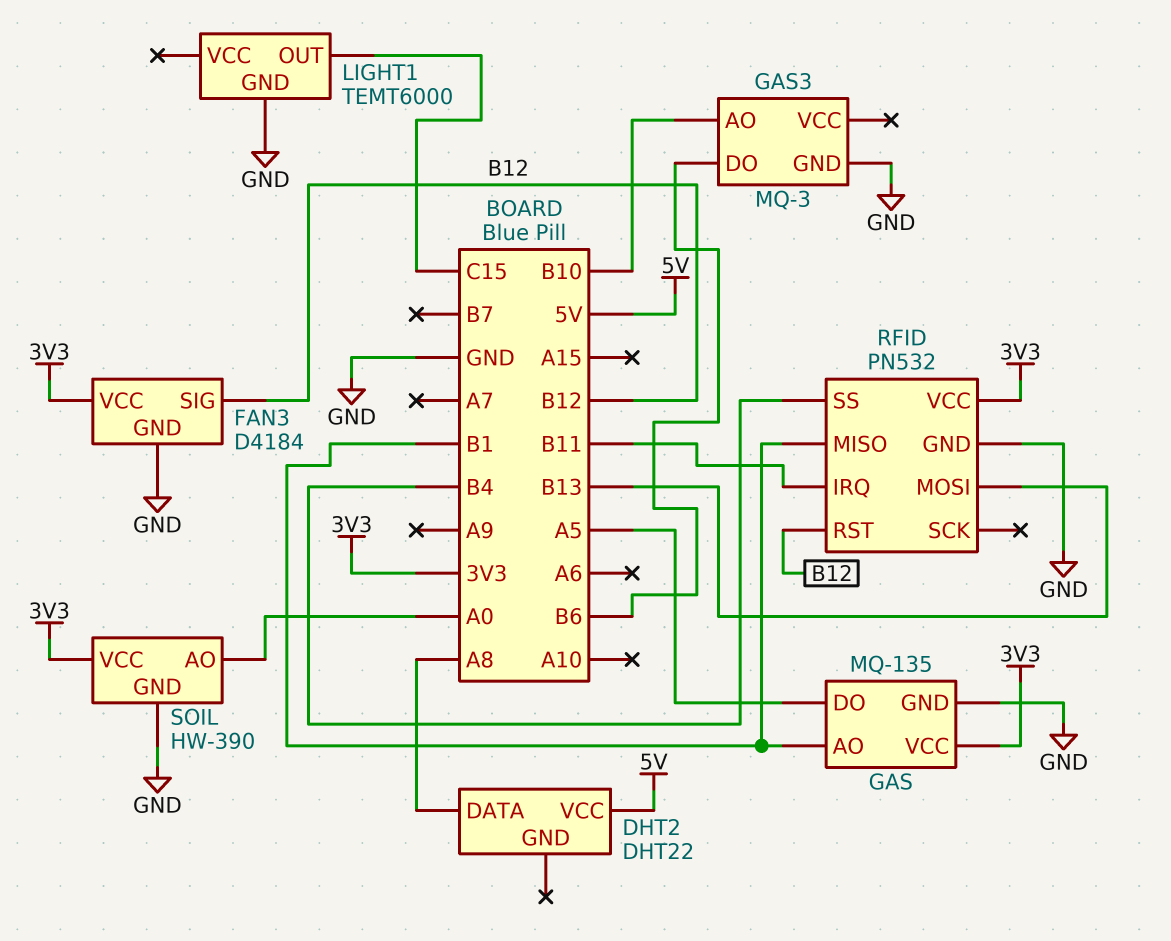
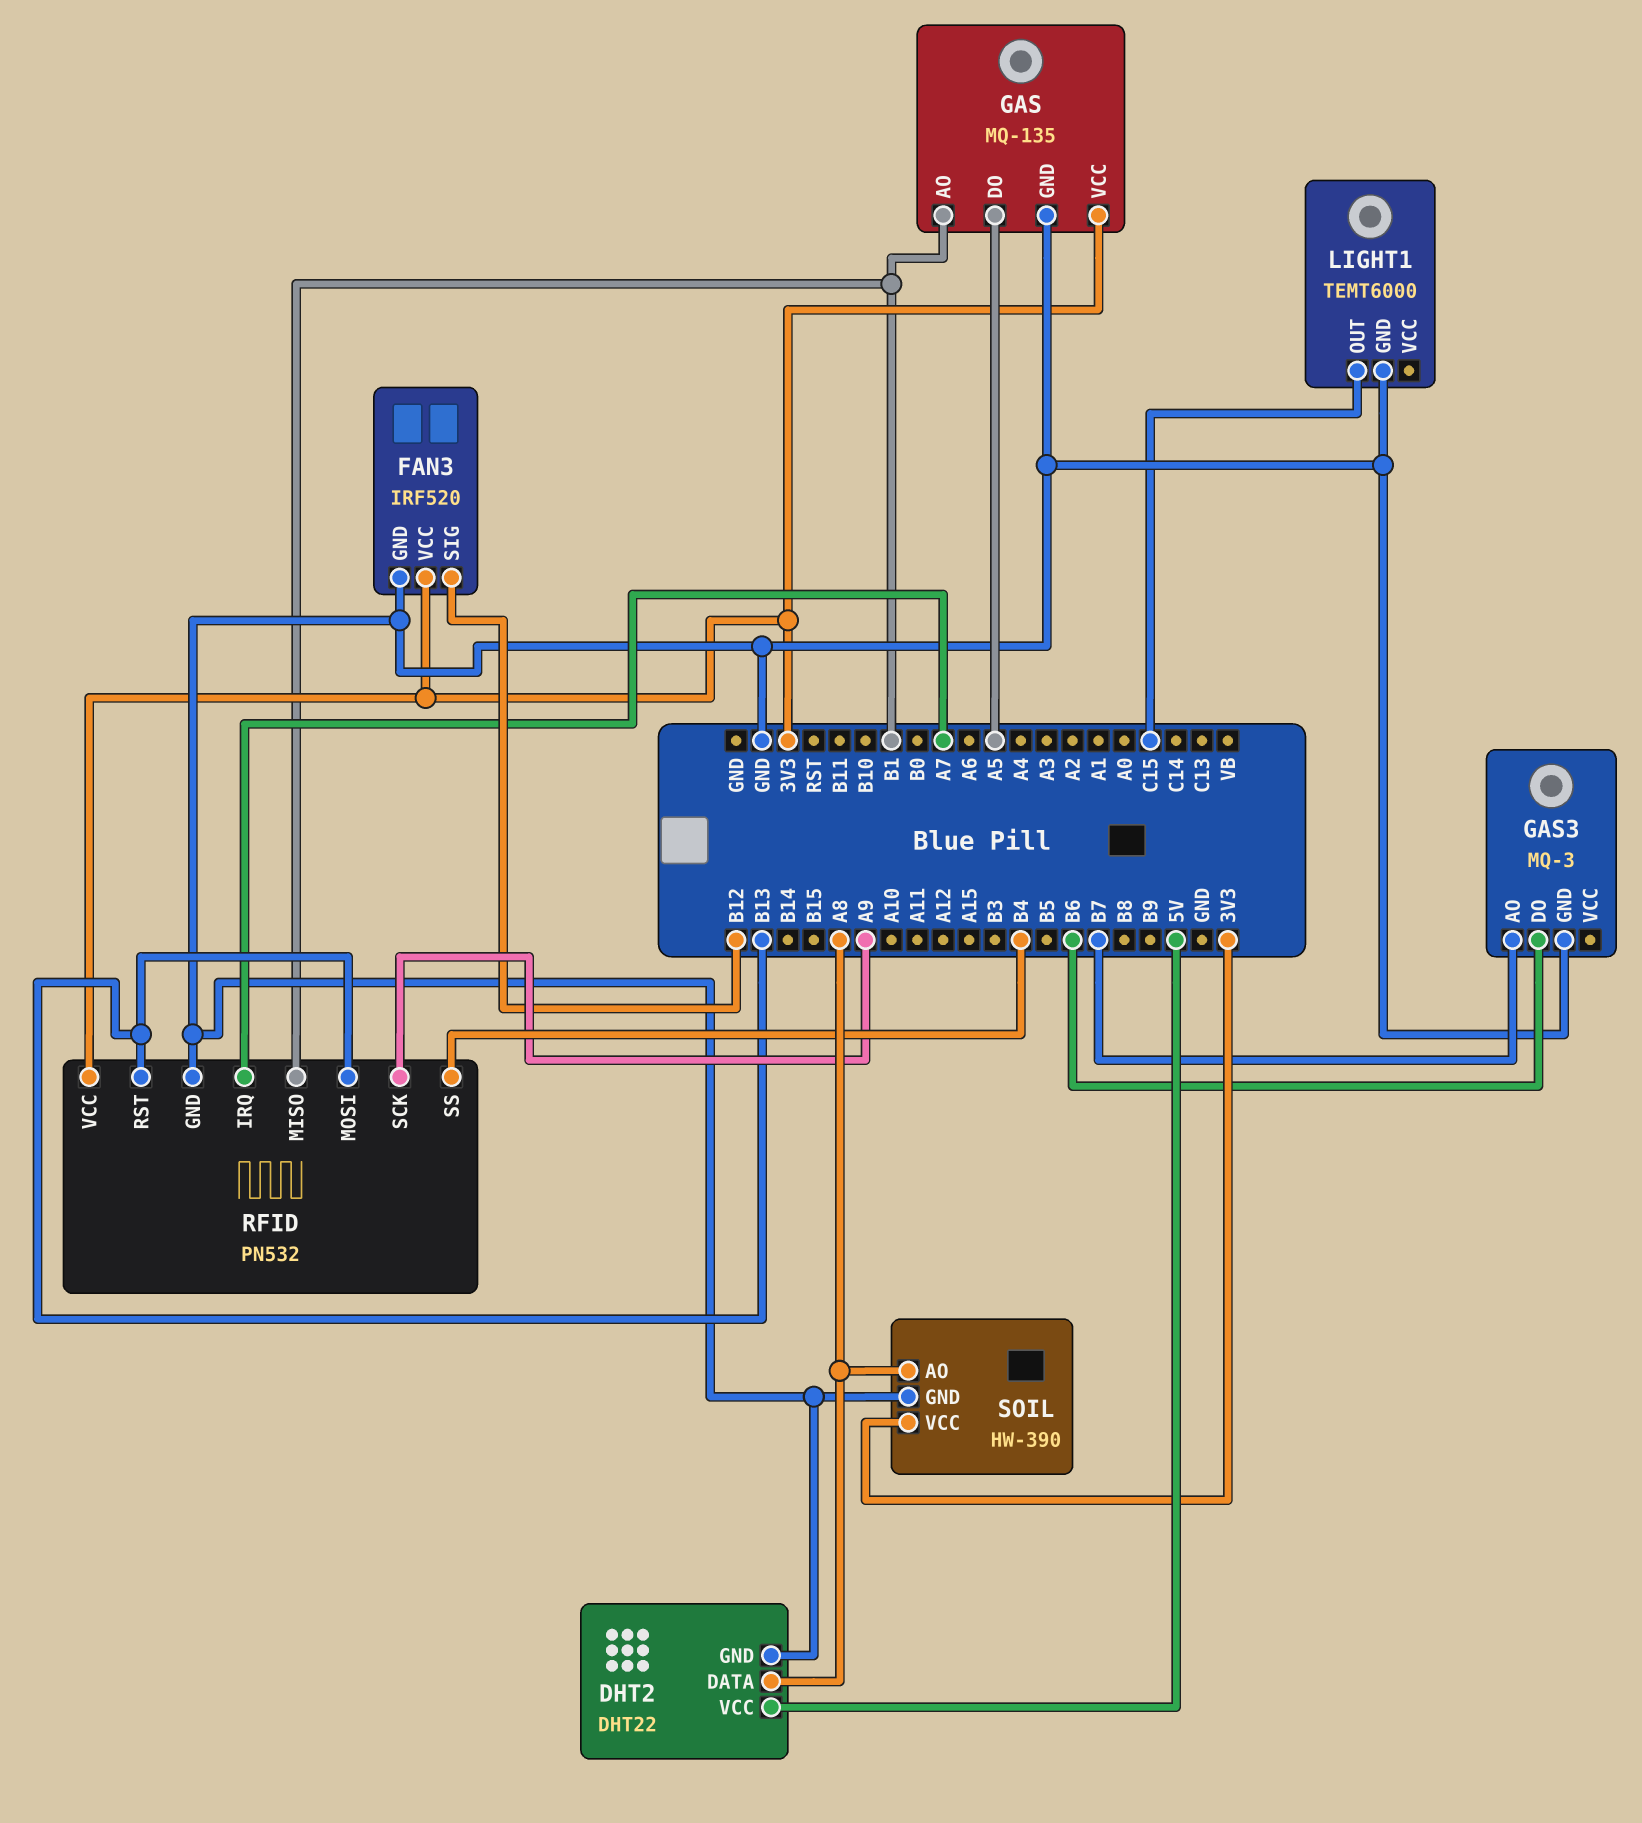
DHT2 pin GND: none -> GND
FAN3: D4184 -> IRF520
GAS3 pin AO: B10 -> B7
RFID pin IRQ: B11 -> A7
RFID pin RST: B12 -> B13
RFID pin SCK: none -> A9
SOIL pin AO: A0 -> A8

